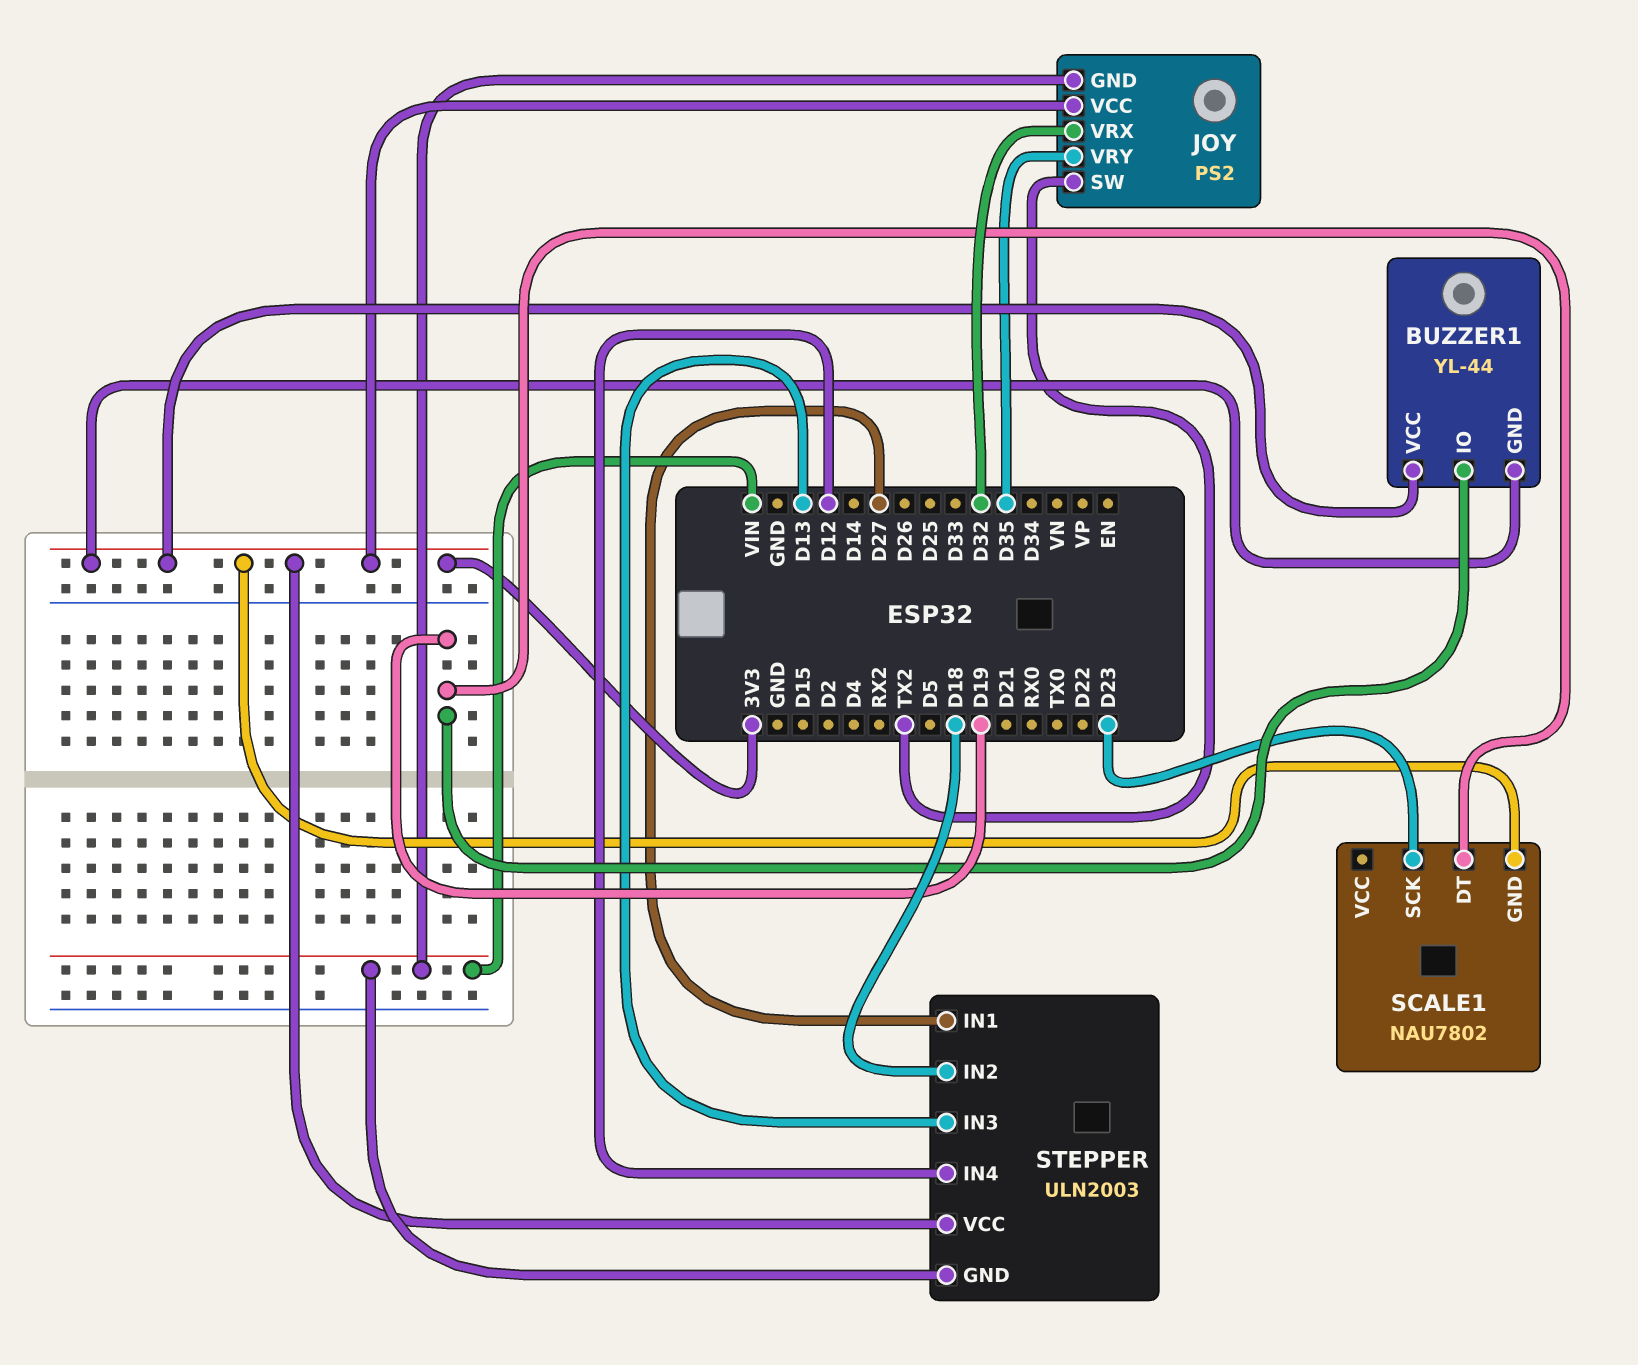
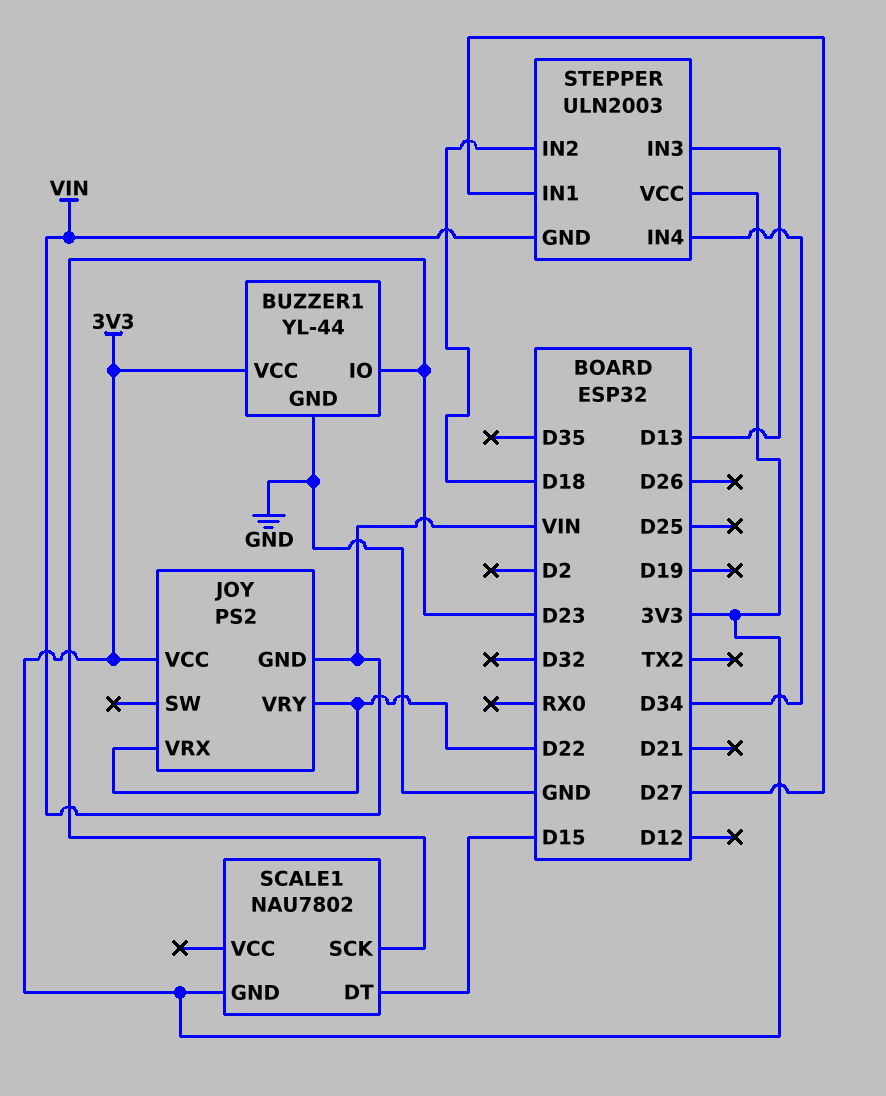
BUZZER1 pin GND: 3V3 -> GND
BUZZER1 pin IO: D19 -> D23
JOY pin SW: TX2 -> none
JOY pin VRX: D32 -> D22
JOY pin VRY: D35 -> D22
SCALE1 pin DT: D19 -> D15
STEPPER pin IN4: D12 -> D34

